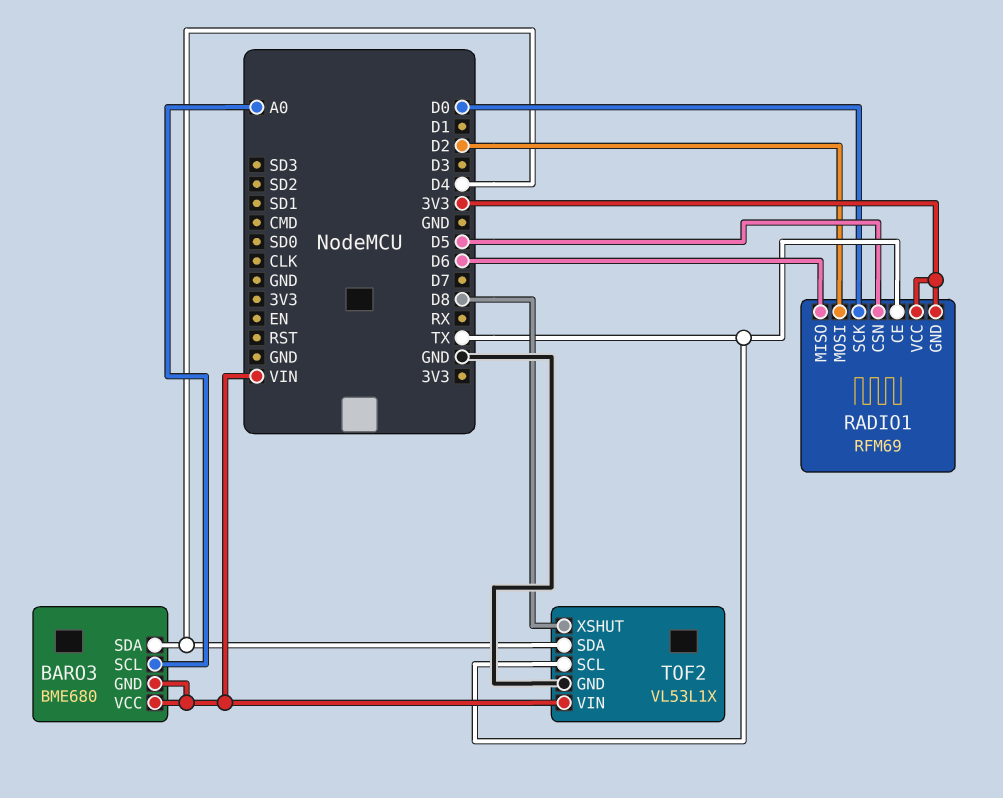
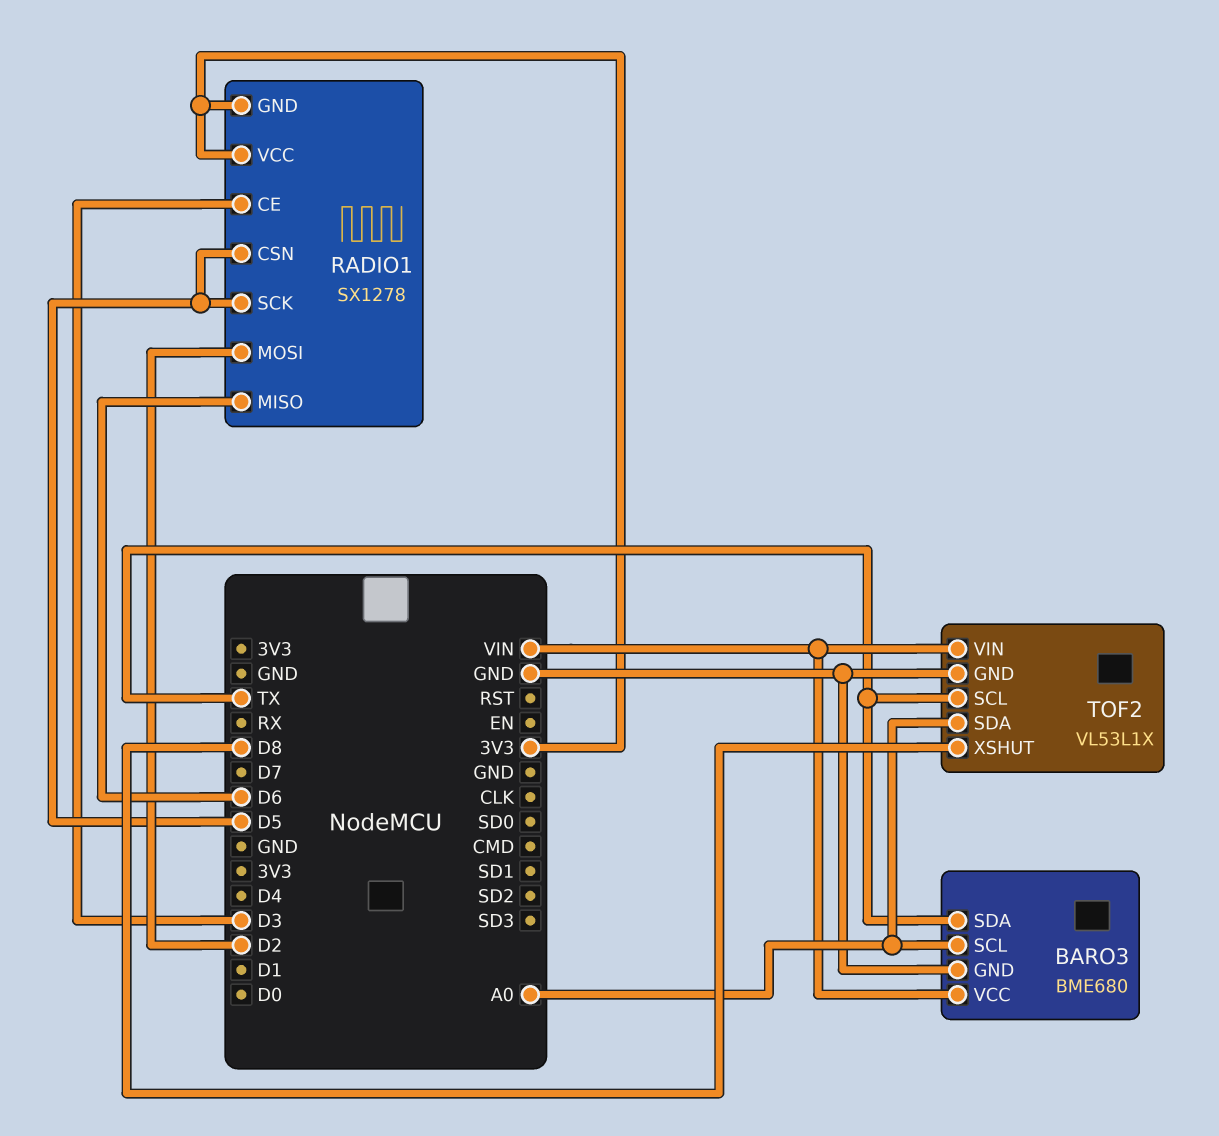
BARO3 pin GND: VIN -> GND
BARO3 pin SDA: D4 -> TX
RADIO1: RFM69 -> SX1278
RADIO1 pin CE: TX -> D3
RADIO1 pin SCK: D0 -> D5
TOF2 pin SDA: D4 -> A0

